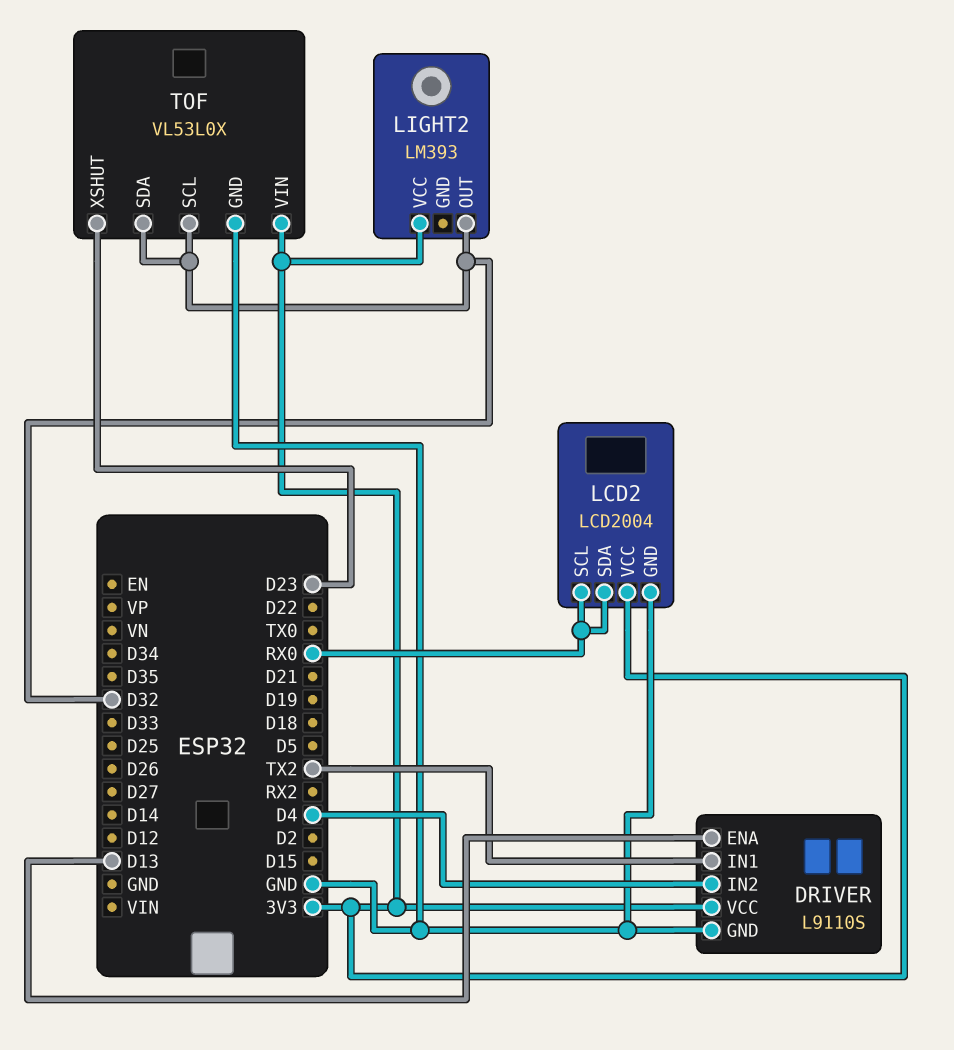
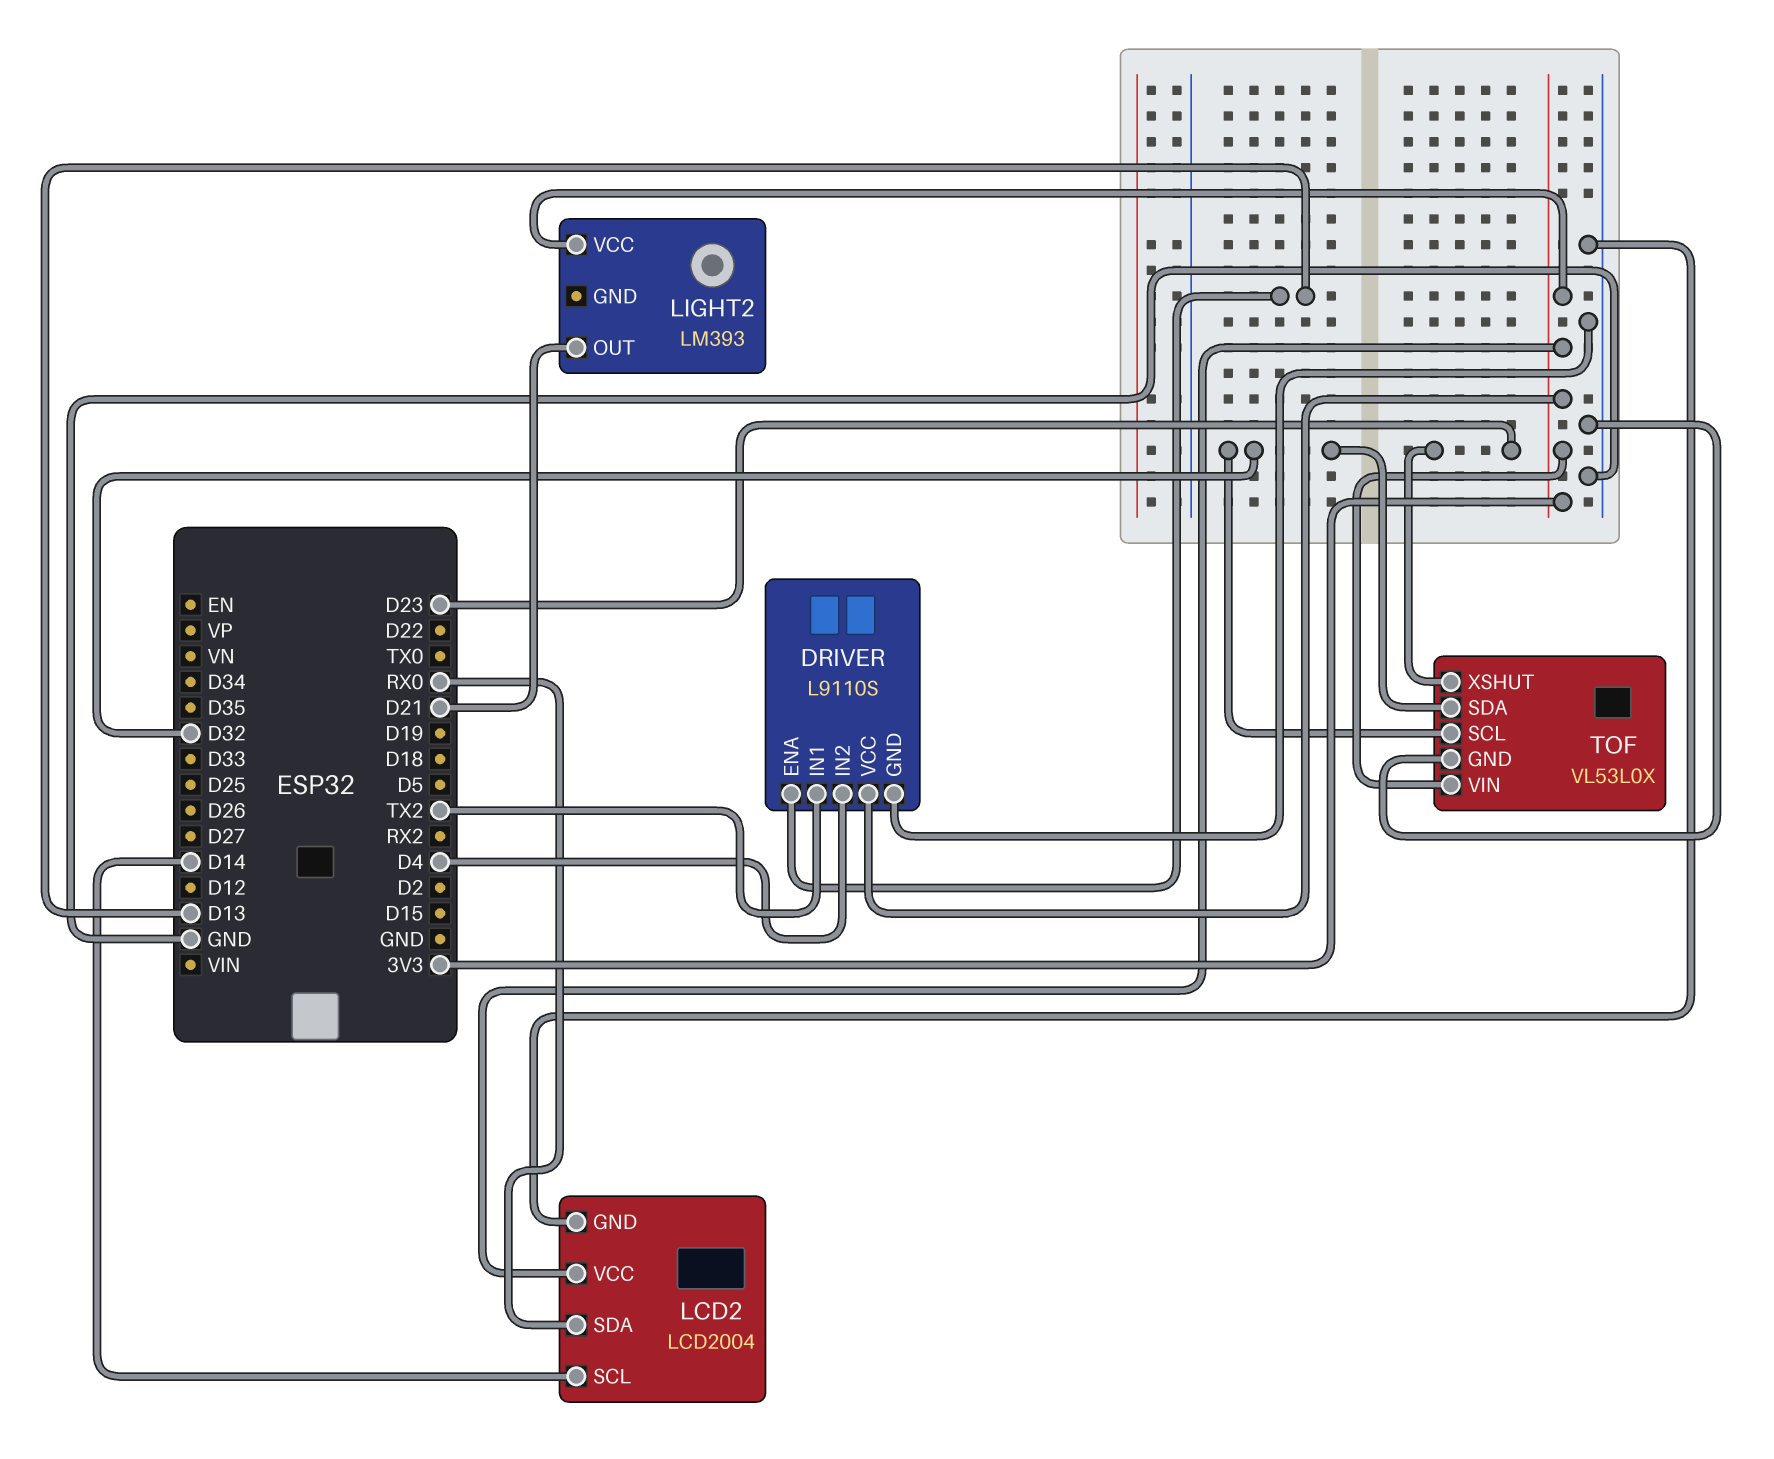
LCD2 pin SCL: RX0 -> D14
LIGHT2 pin OUT: D32 -> D21

